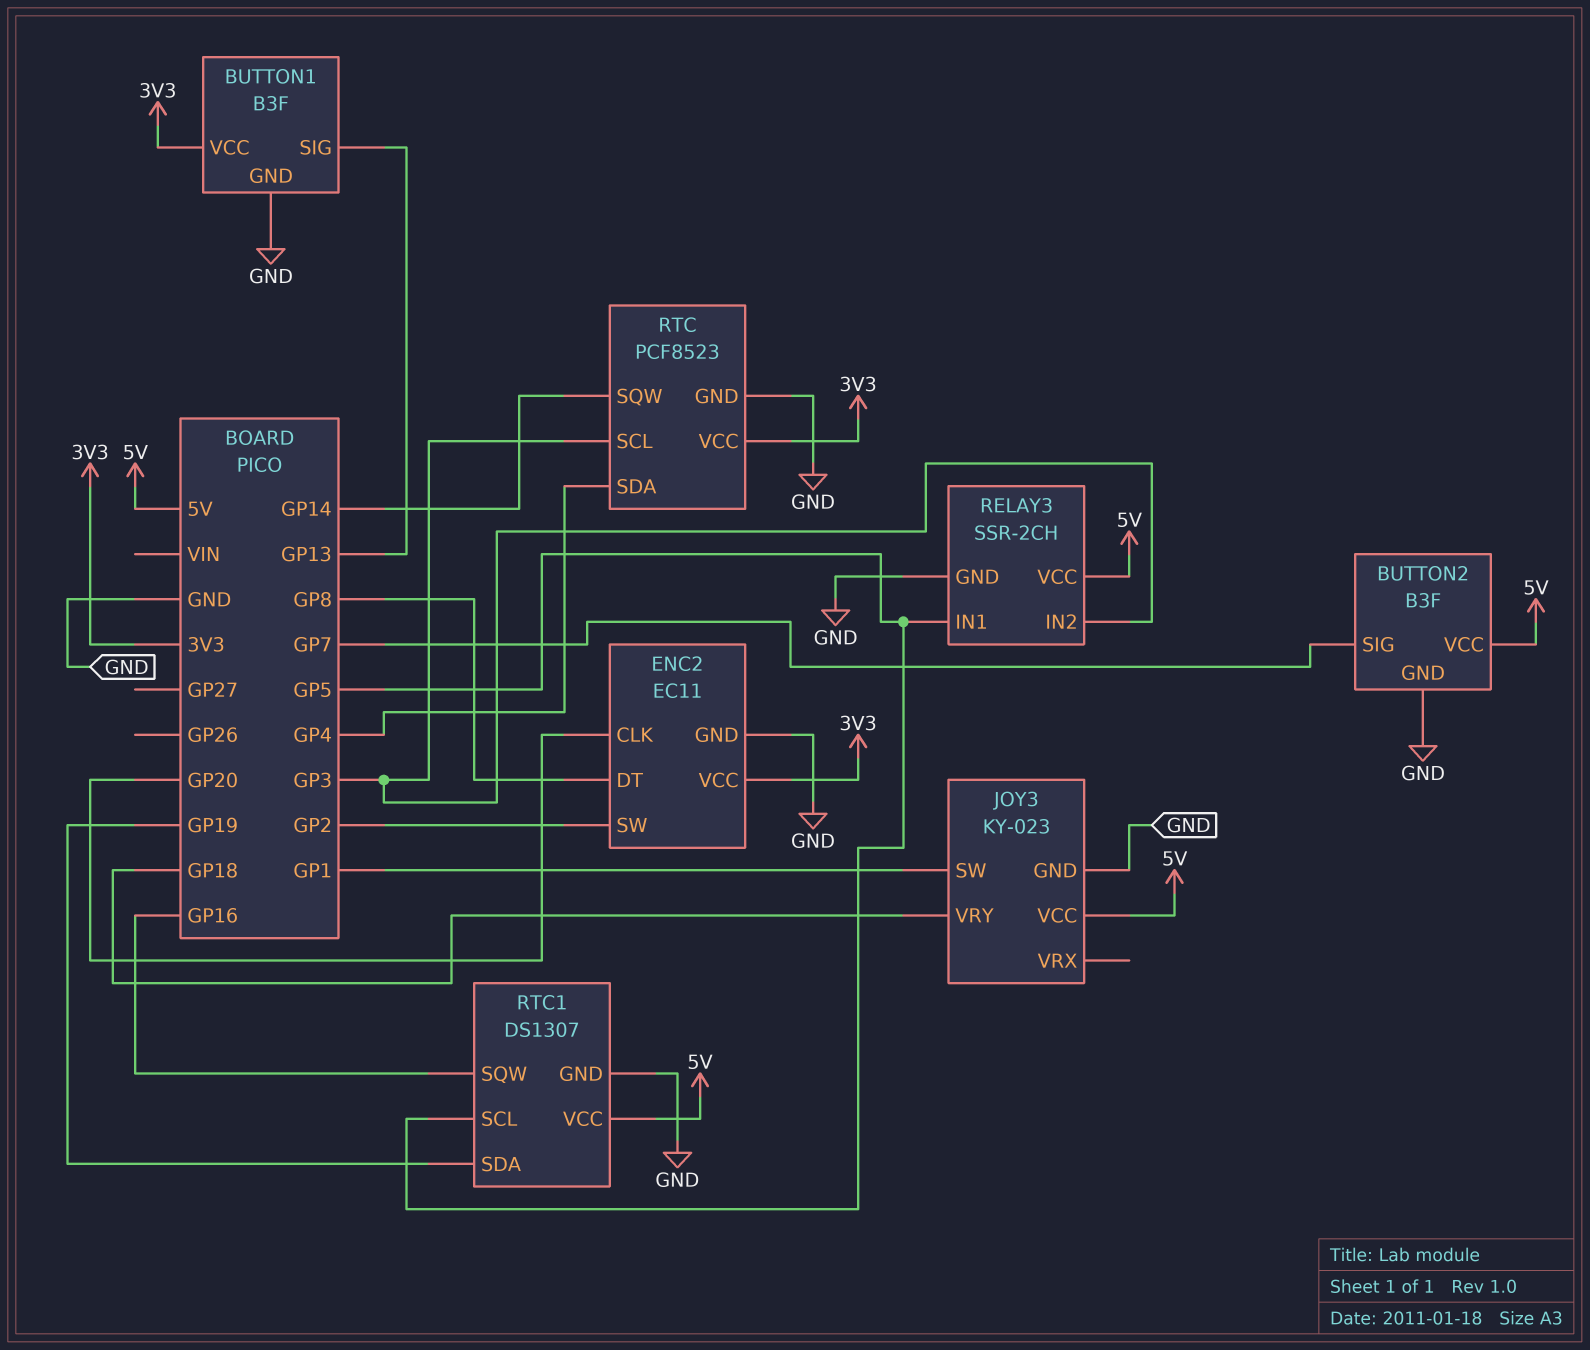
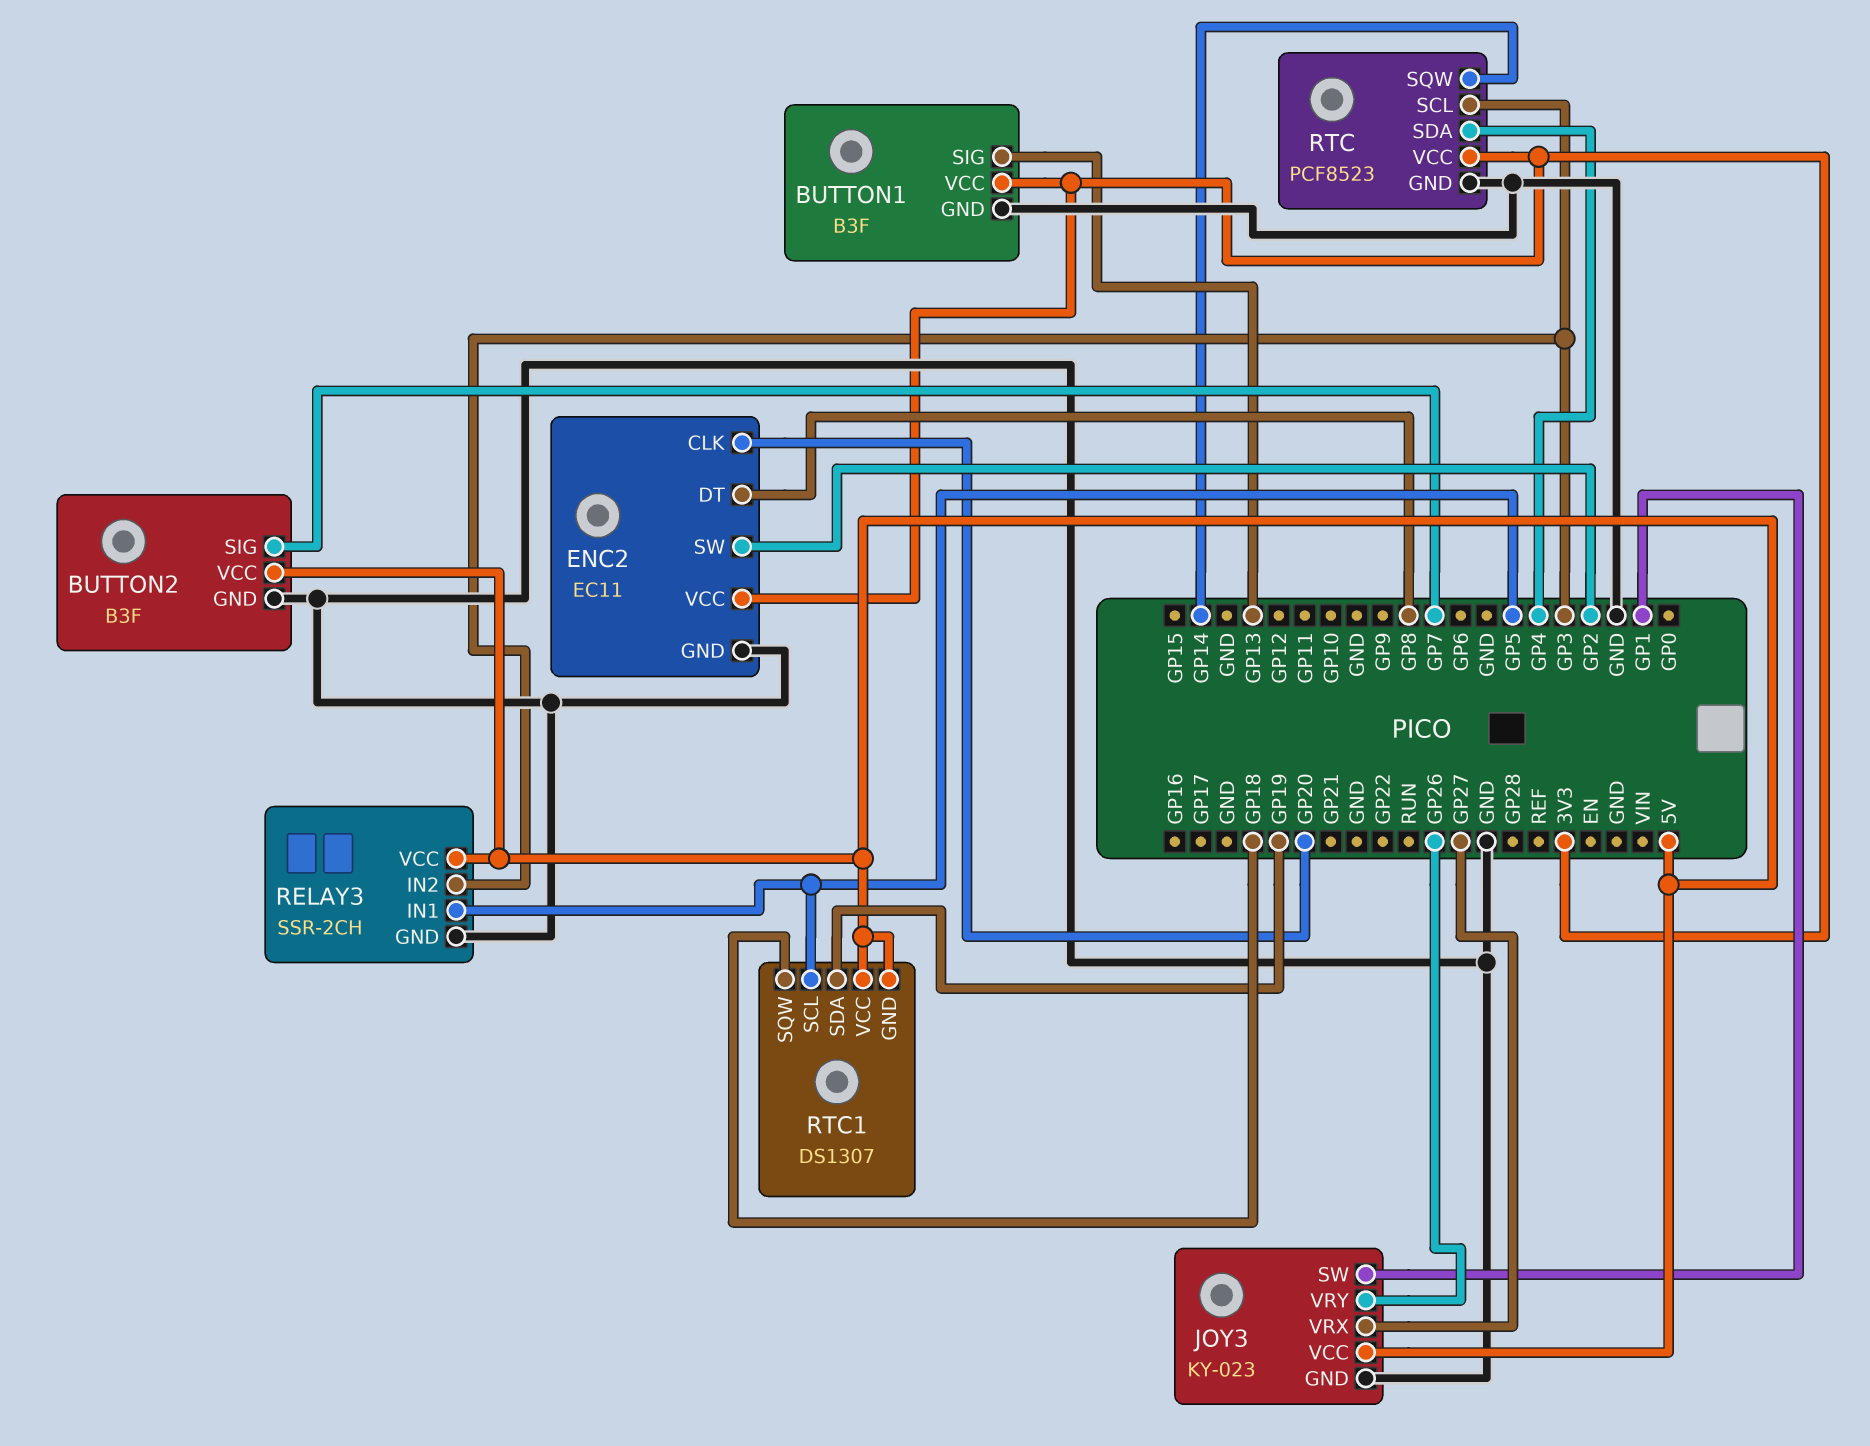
JOY3 pin VRX: none -> GP27
JOY3 pin VRY: GP18 -> GP26
RTC1 pin GND: GND -> 5V
RTC1 pin SQW: GP16 -> GP18

